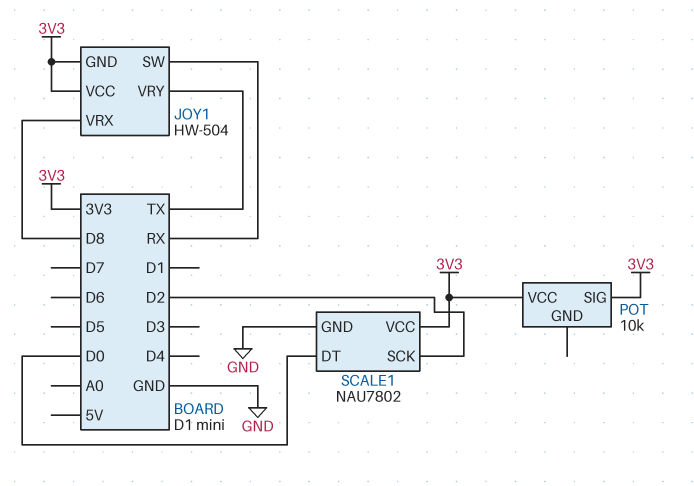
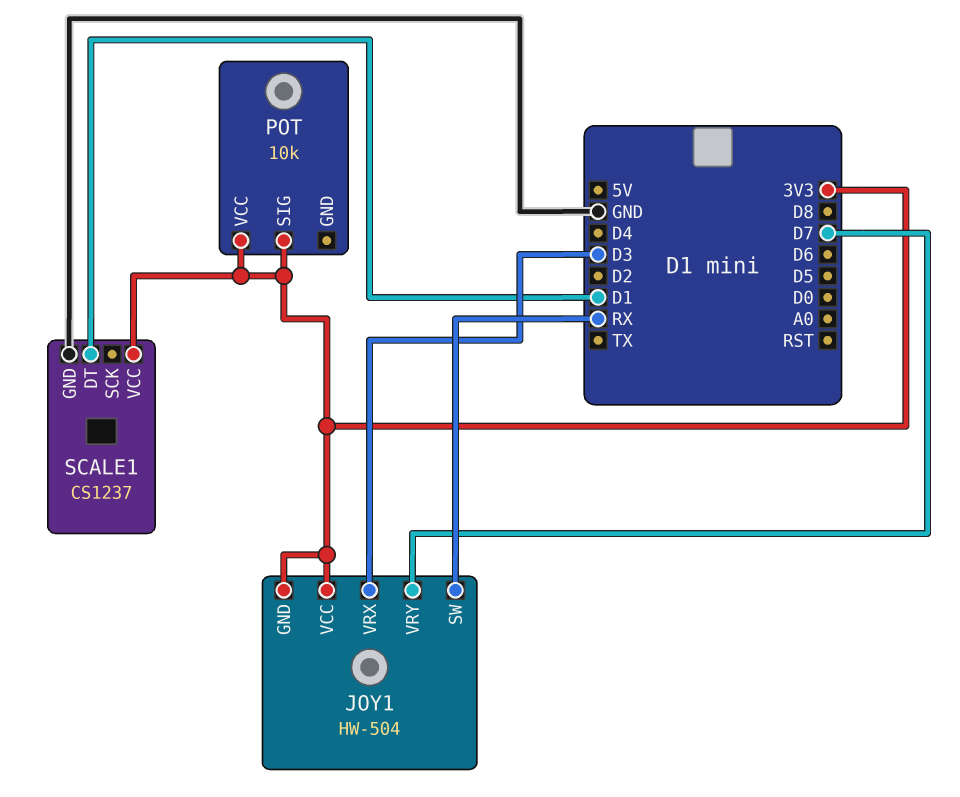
JOY1 pin VRX: D8 -> D3
JOY1 pin VRY: TX -> D7
SCALE1: NAU7802 -> CS1237
SCALE1 pin DT: D0 -> D1
SCALE1 pin SCK: D2 -> none

